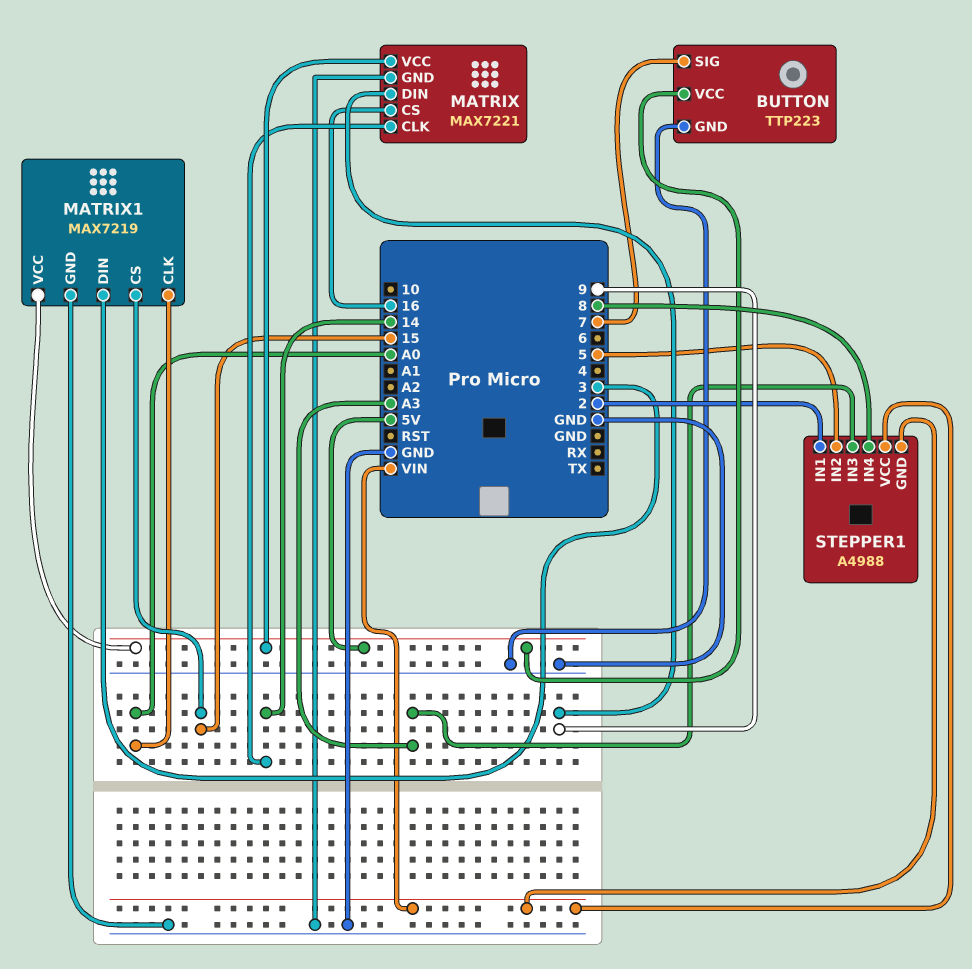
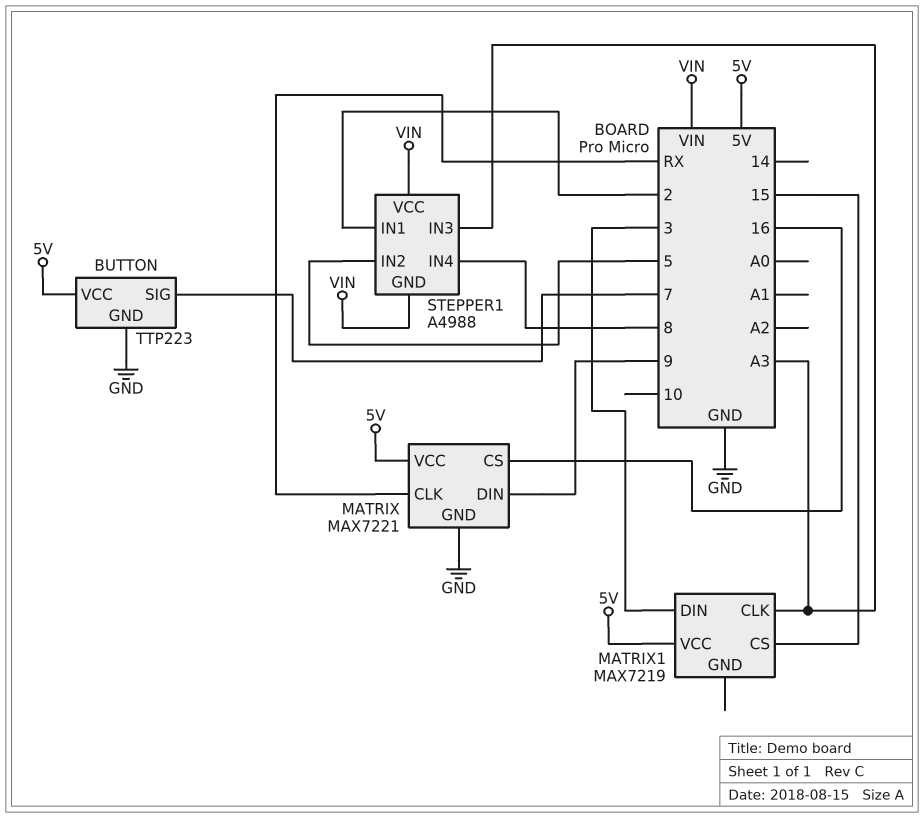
MATRIX pin CLK: 14 -> RX
MATRIX1 pin CLK: A0 -> A3
MATRIX1 pin GND: GND -> none

